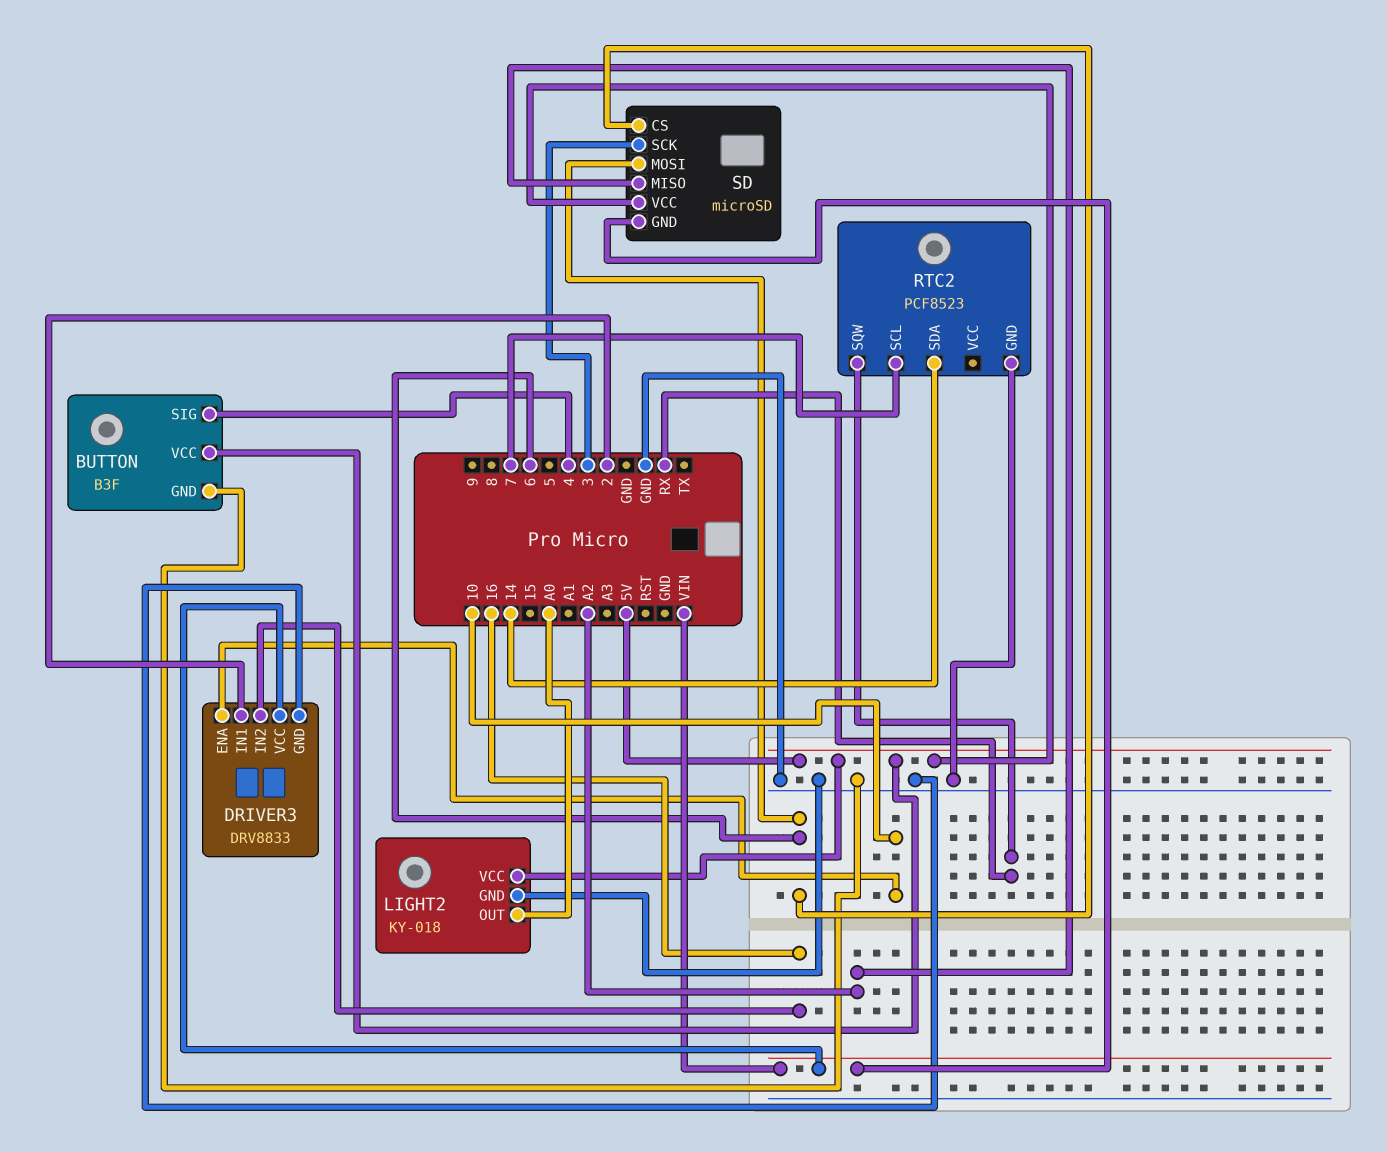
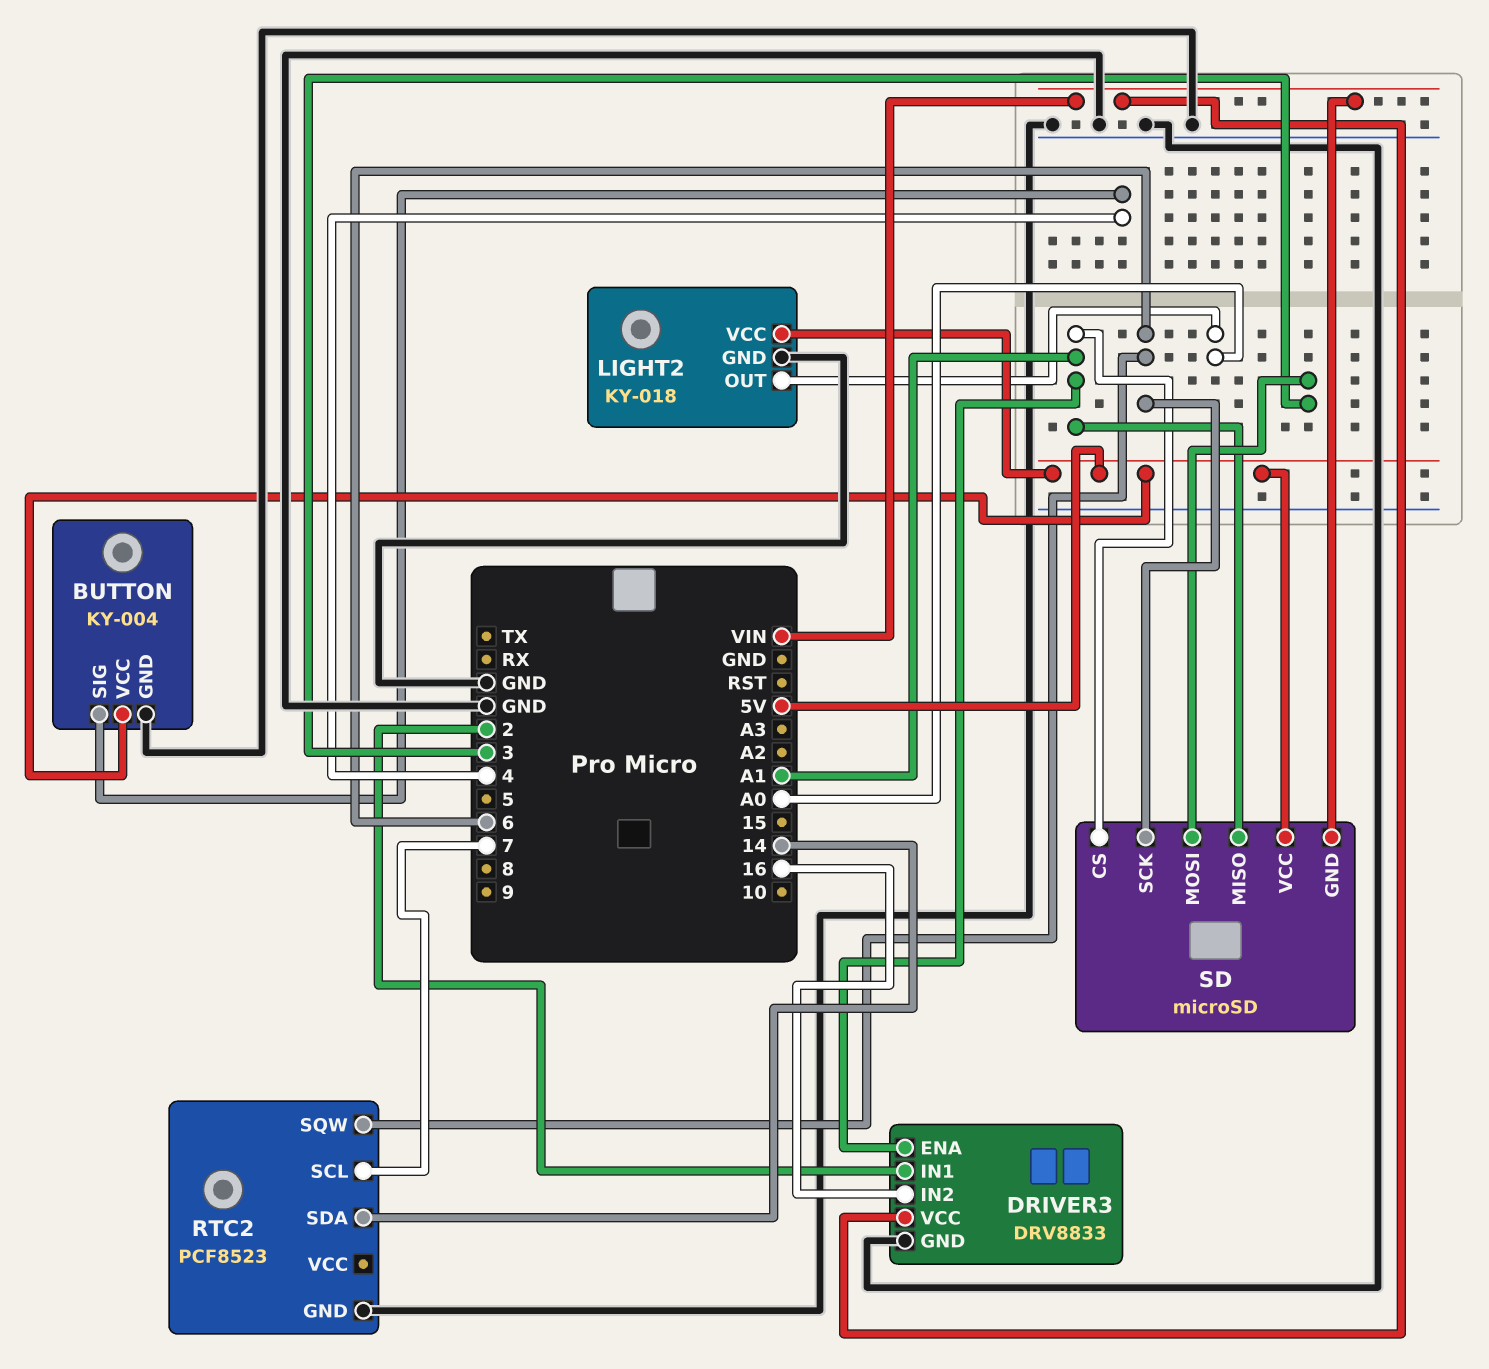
BUTTON: B3F -> KY-004
DRIVER3 pin ENA: 10 -> A1
RTC2 pin SQW: RX -> 6
SD pin CS: 6 -> A1
SD pin MISO: A2 -> A1
SD pin MOSI: 6 -> 3
SD pin SCK: 3 -> 6

